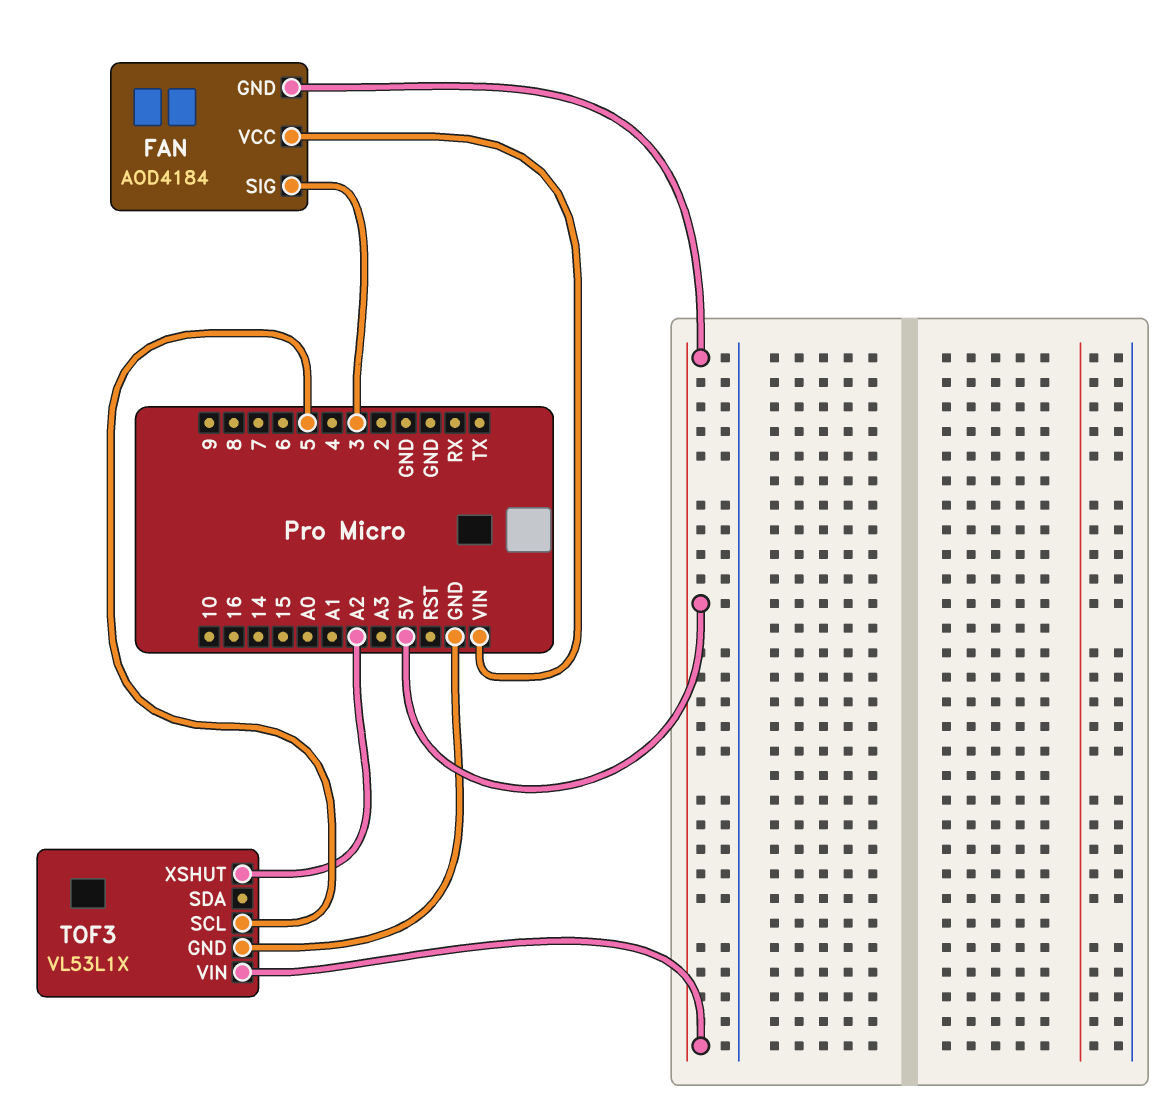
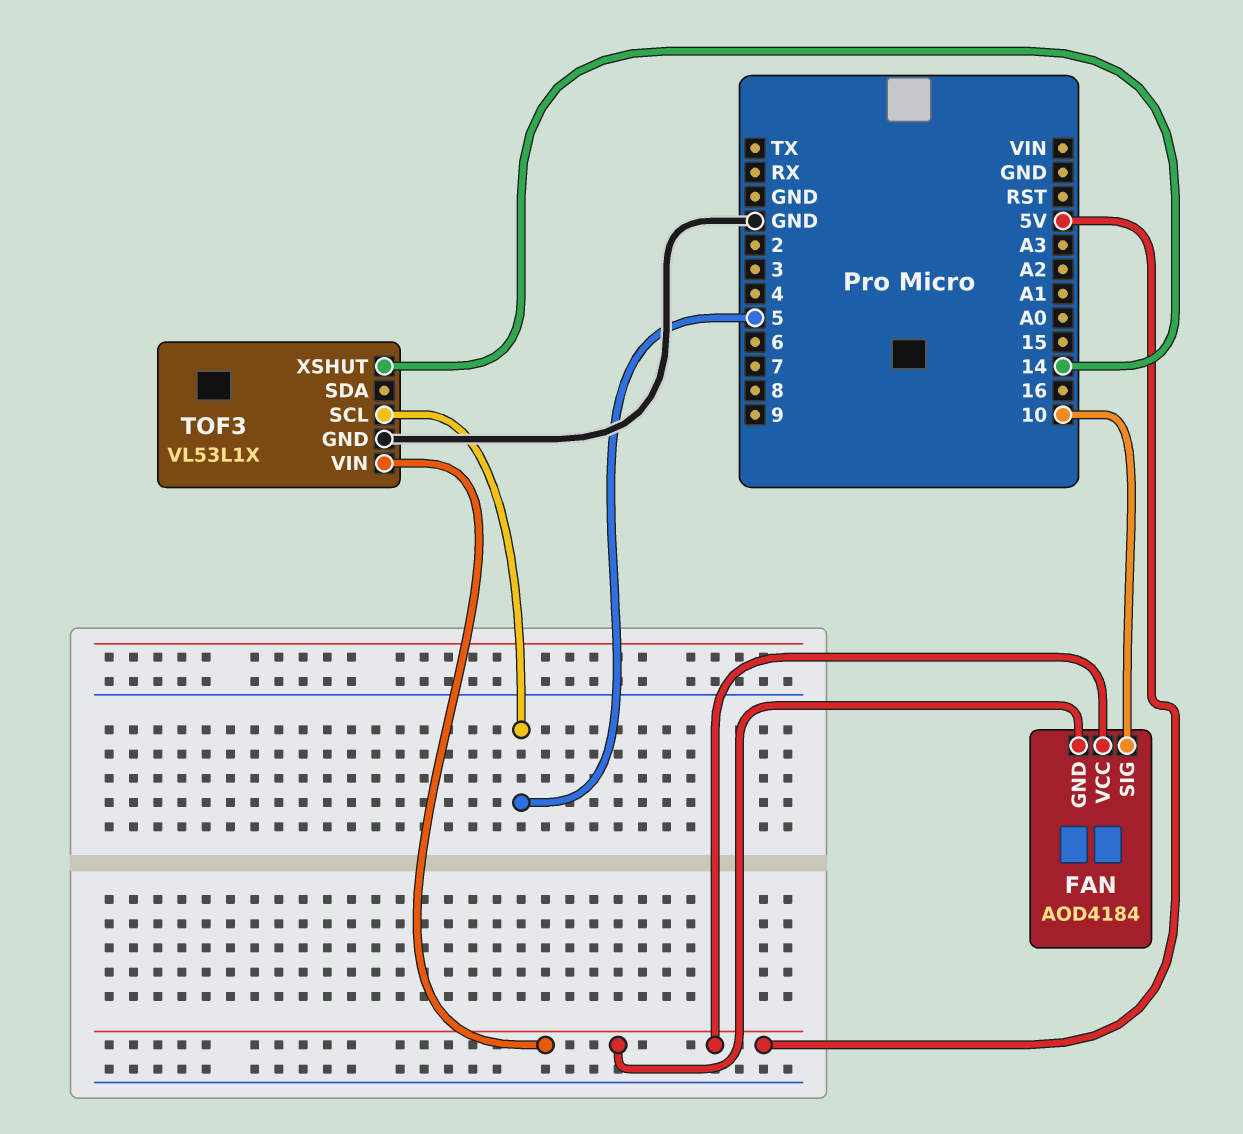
FAN pin SIG: 3 -> 10
FAN pin VCC: VIN -> 5V
TOF3 pin XSHUT: A2 -> 14

